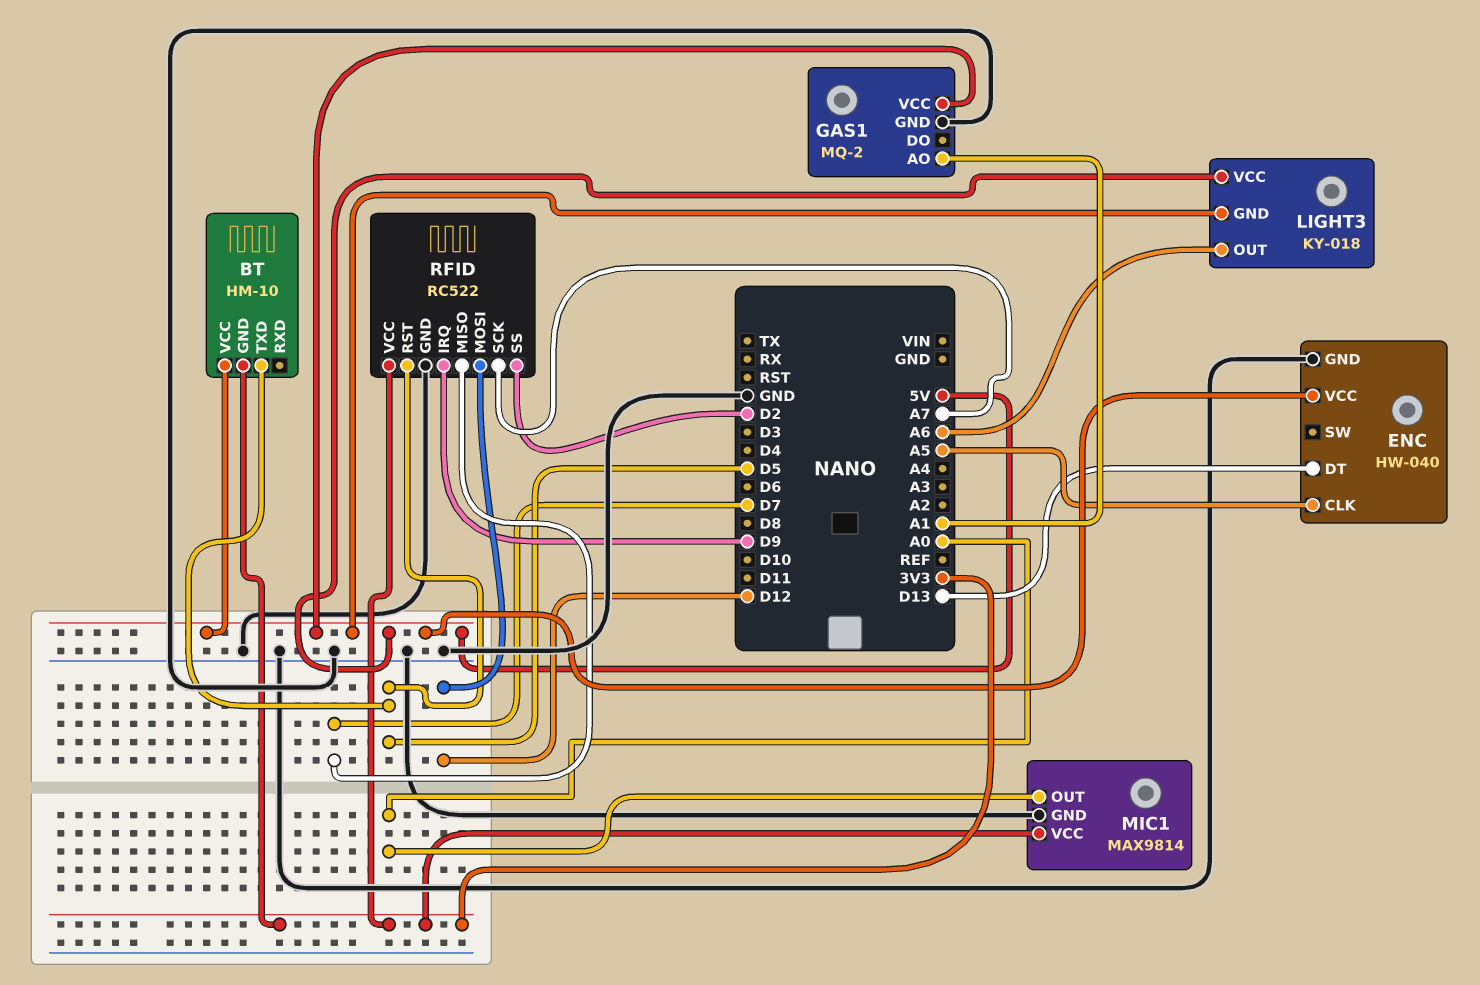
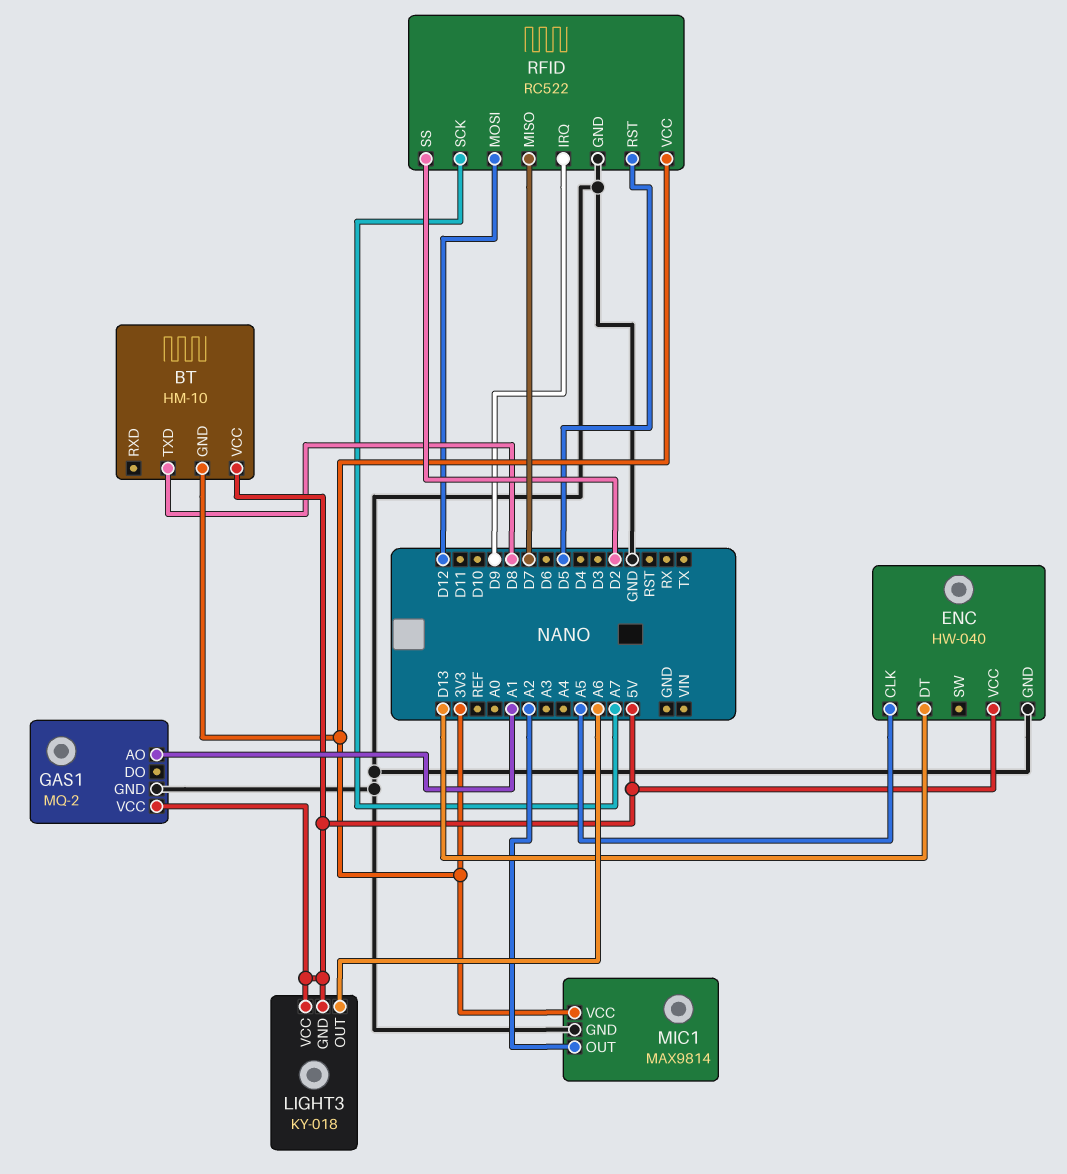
BT pin TXD: D5 -> D8
MIC1 pin OUT: A0 -> A2

